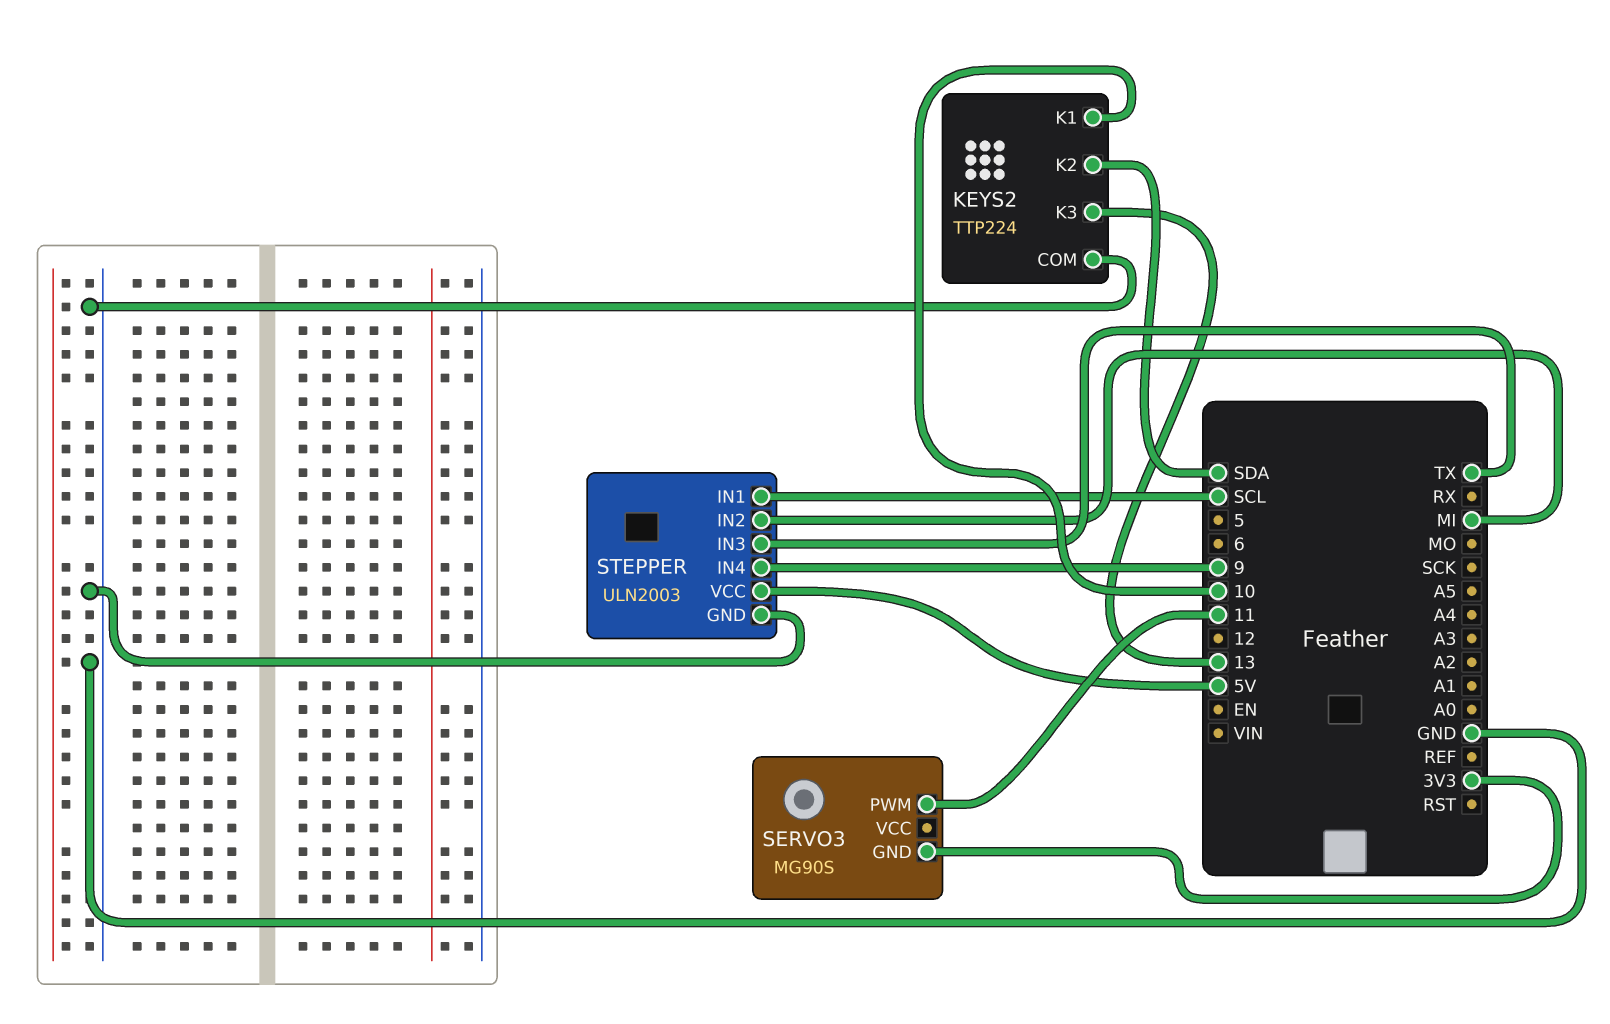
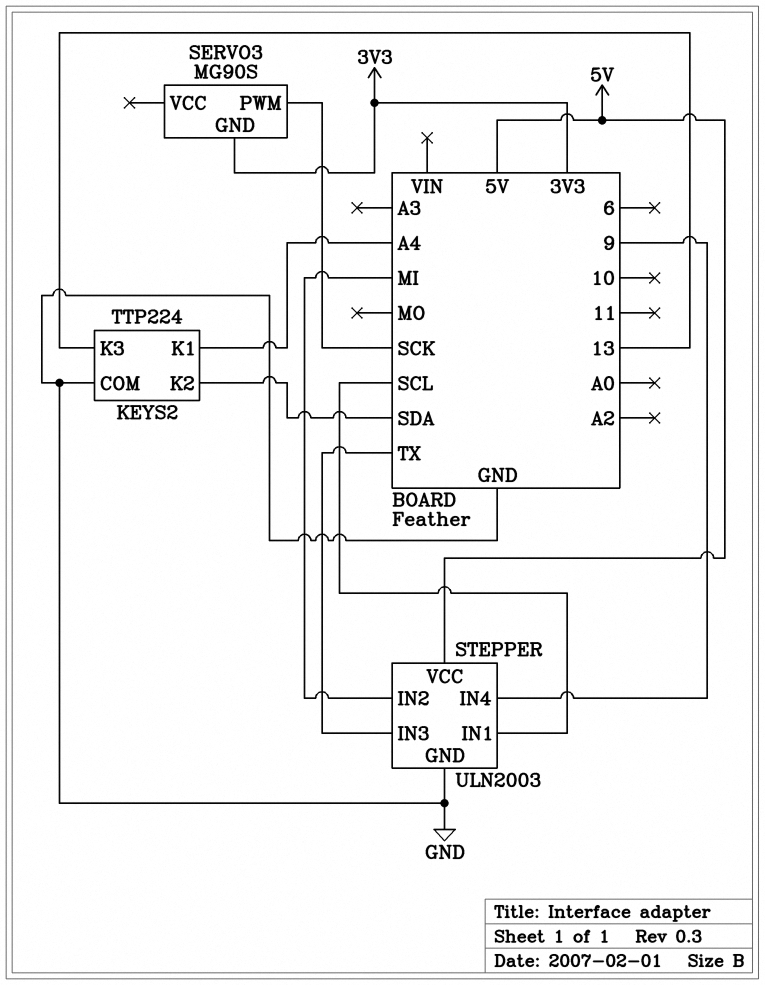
KEYS2 pin K1: 10 -> A4
SERVO3 pin PWM: 11 -> SCK

